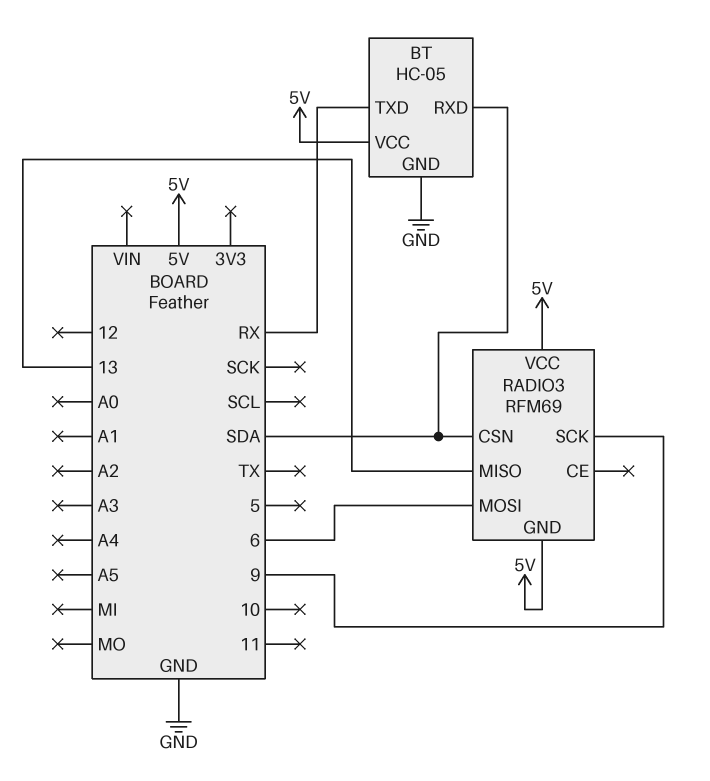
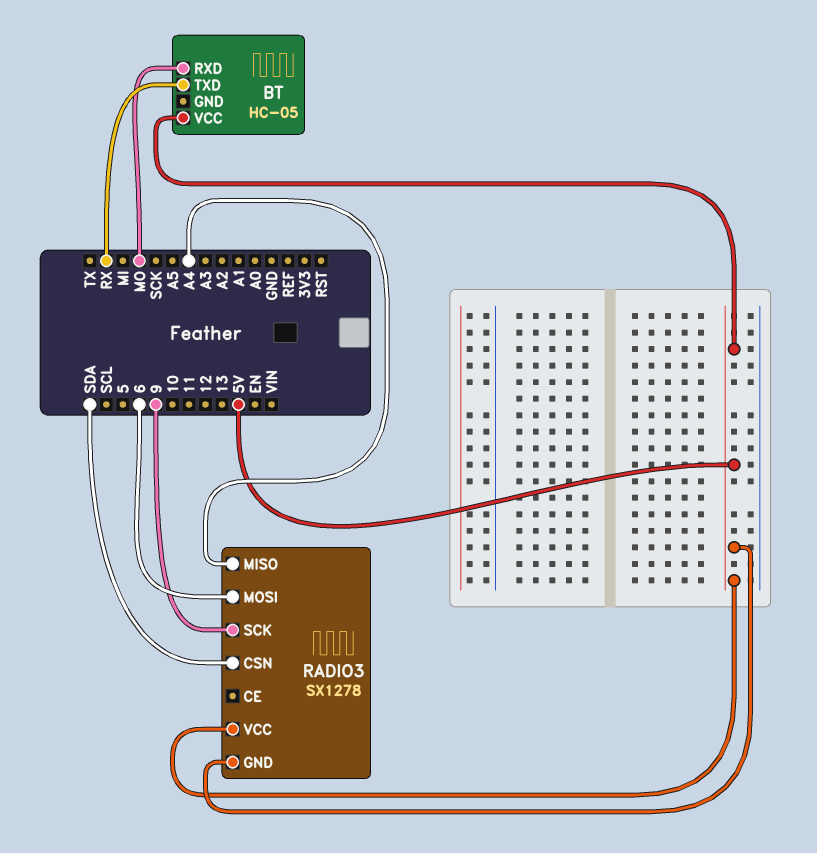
BT pin GND: GND -> none
BT pin RXD: SDA -> MO
RADIO3: RFM69 -> SX1278
RADIO3 pin MISO: 13 -> A4

